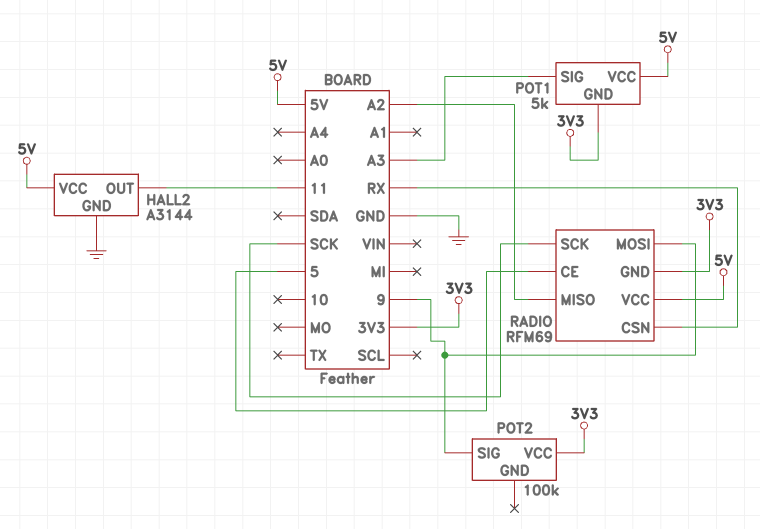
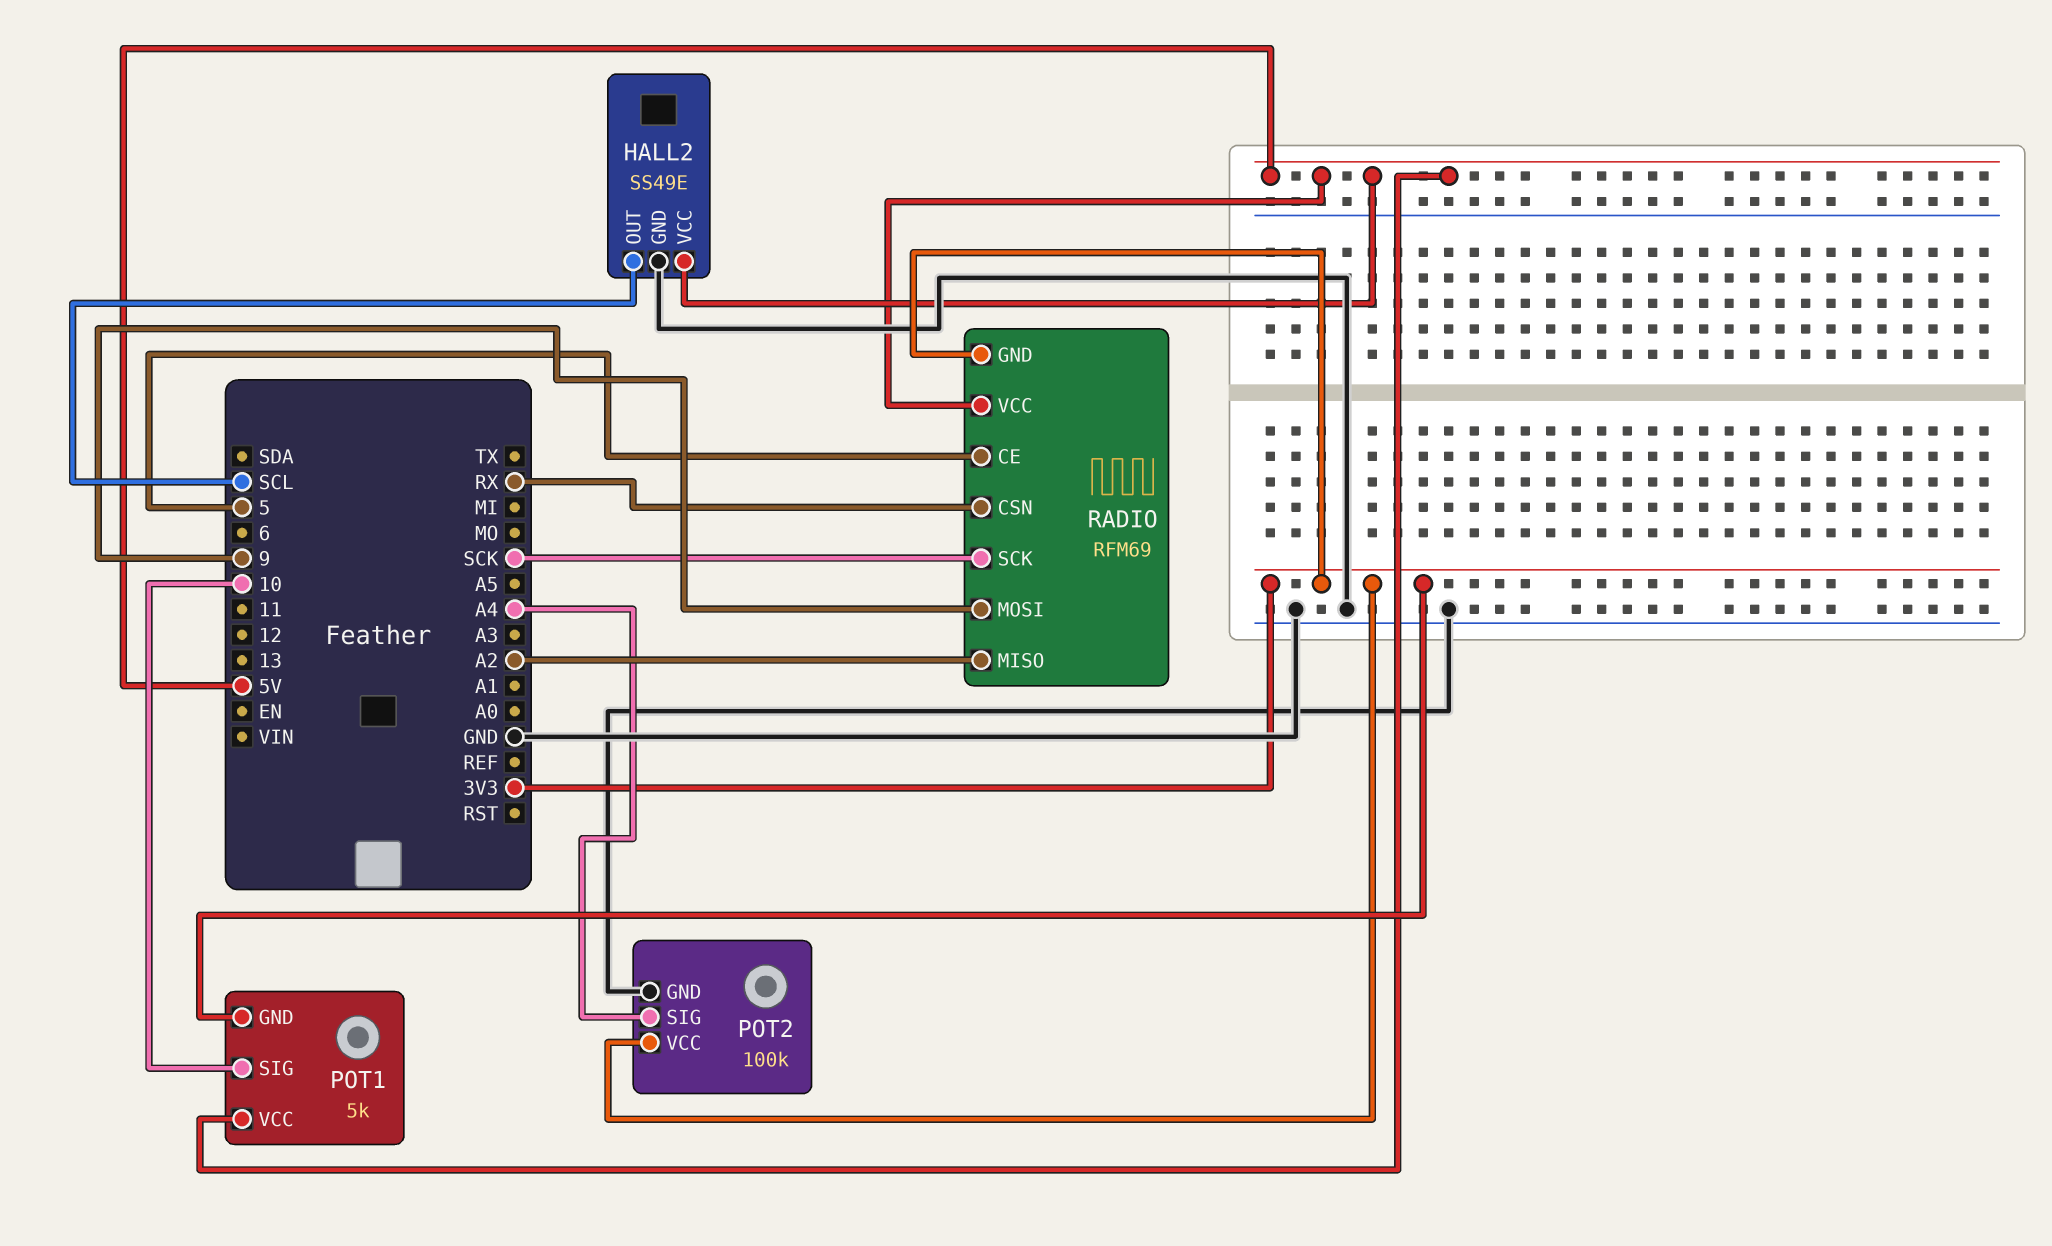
HALL2: A3144 -> SS49E
HALL2 pin OUT: 11 -> SCL
POT1 pin SIG: A3 -> 10
POT2 pin GND: none -> GND
POT2 pin SIG: 9 -> A4

